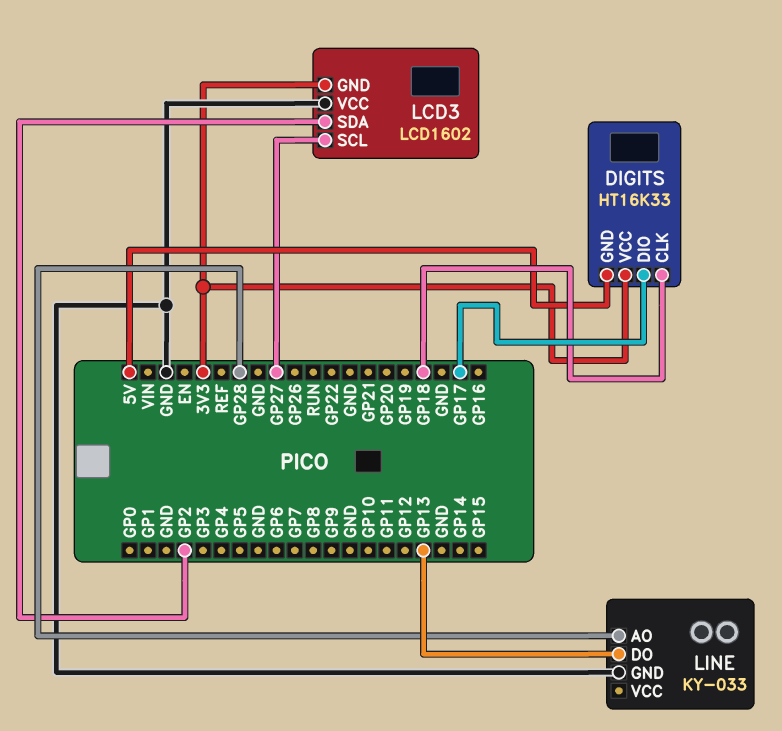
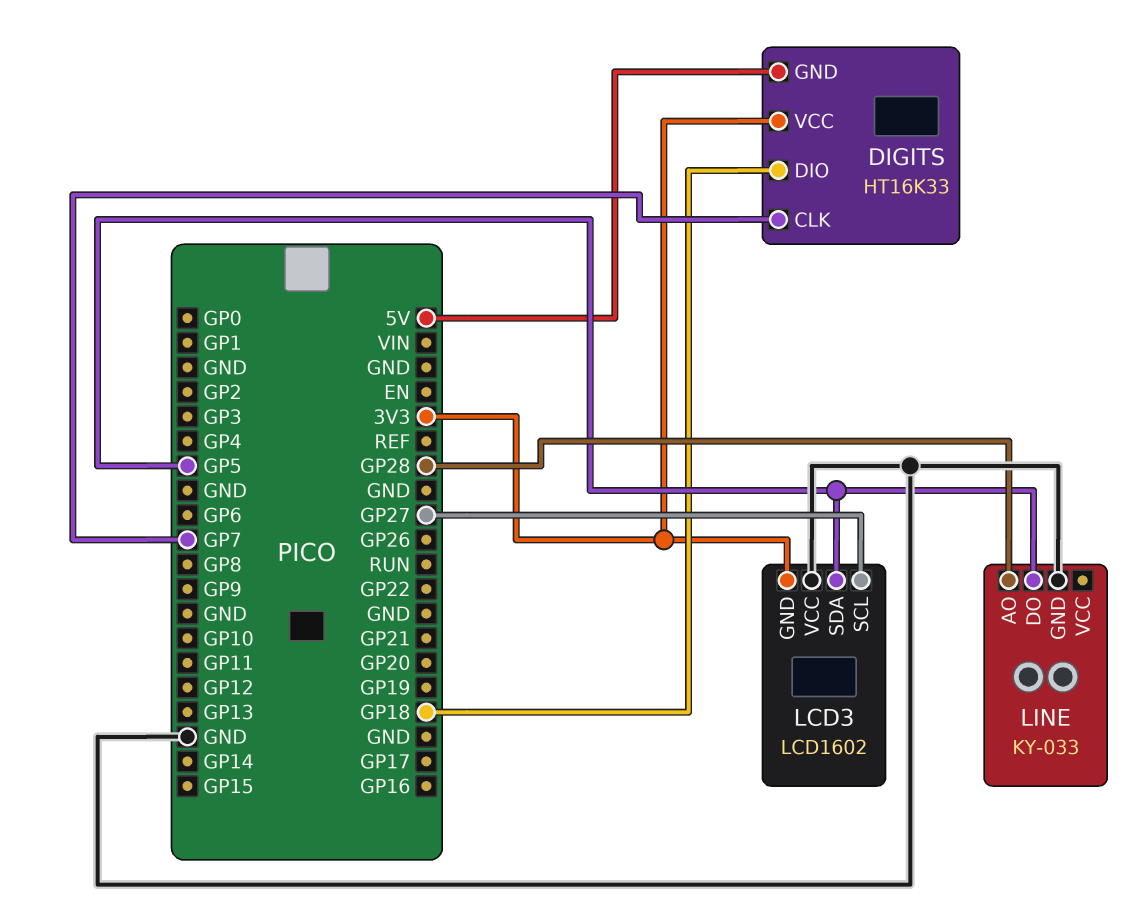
DIGITS pin CLK: GP18 -> GP7
DIGITS pin DIO: GP17 -> GP18
LCD3 pin SDA: GP2 -> GP5
LINE pin DO: GP13 -> GP5

